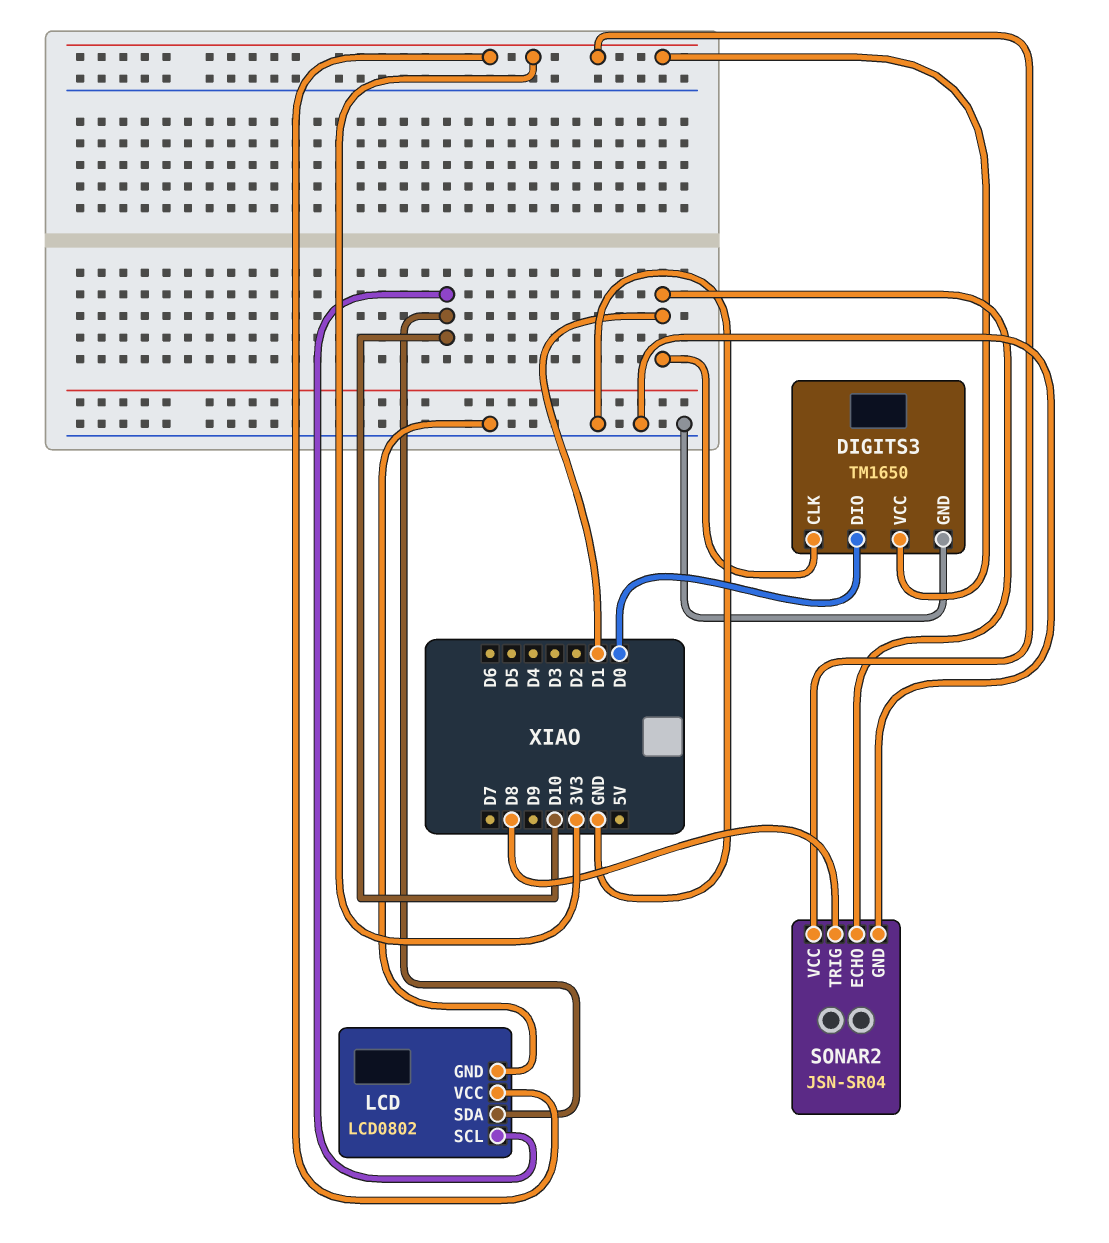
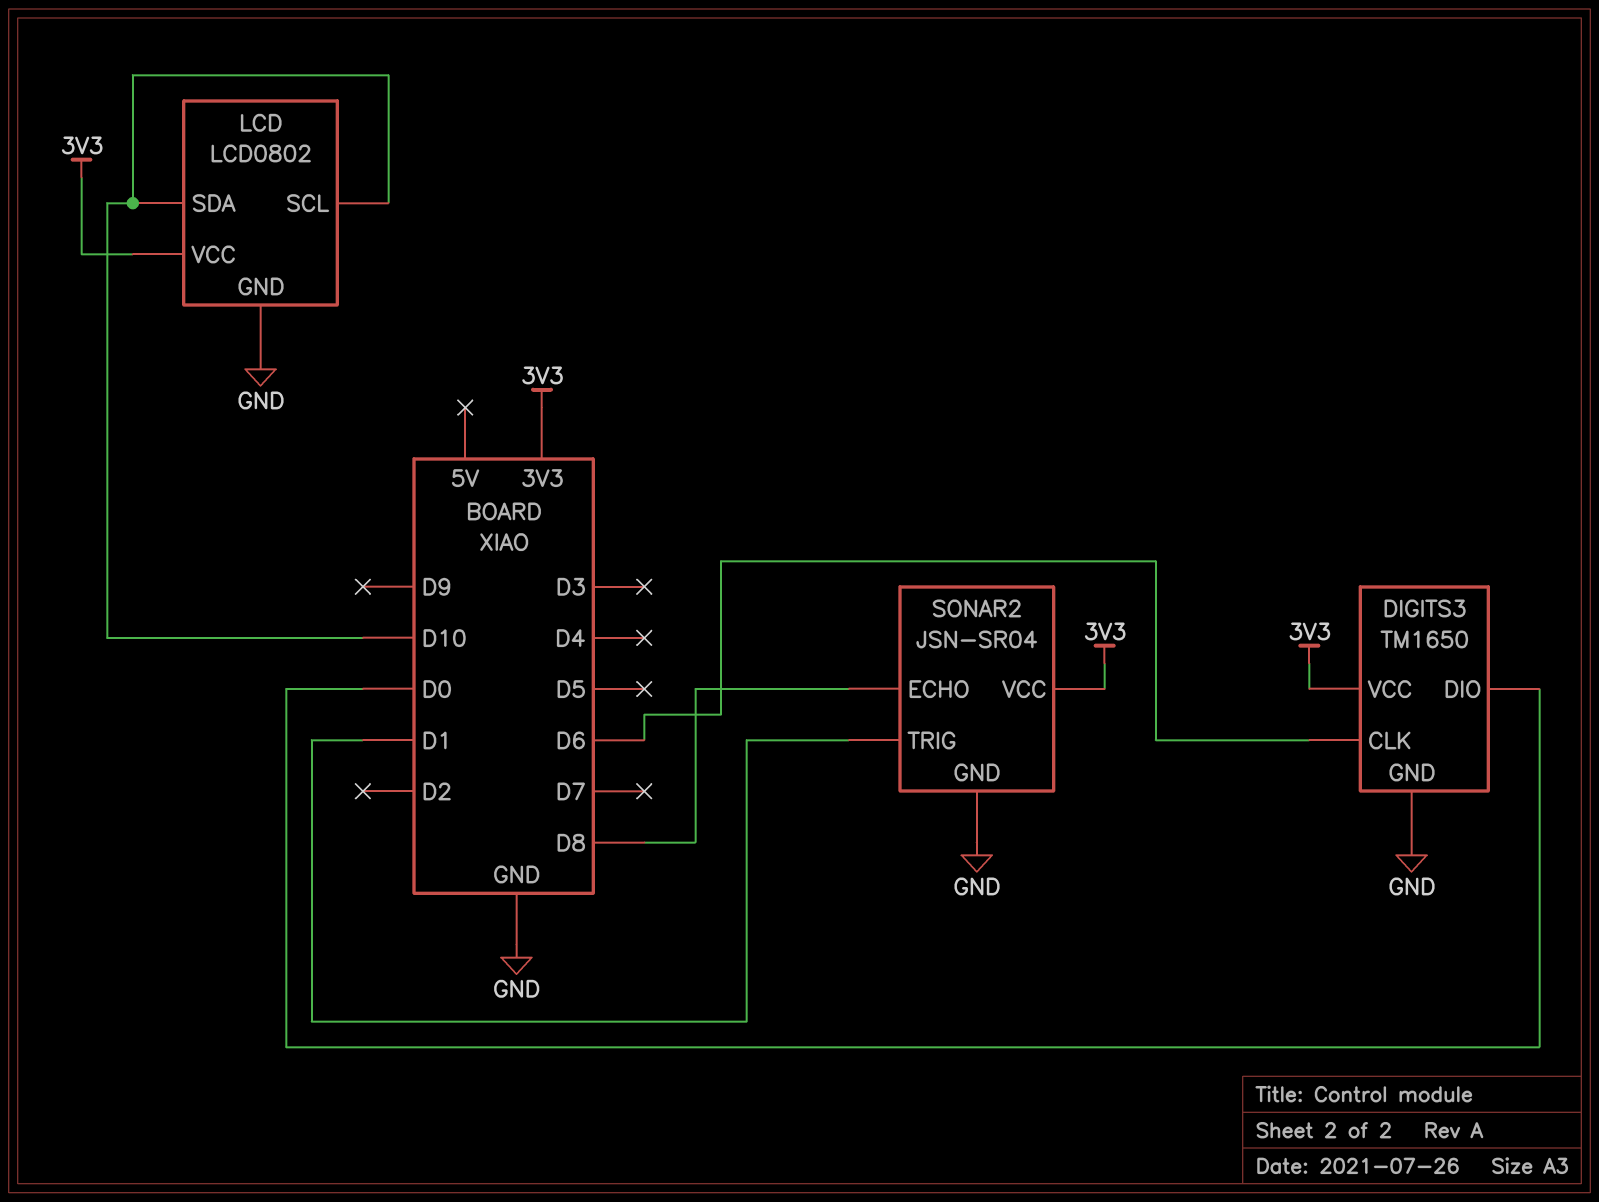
DIGITS3 pin CLK: D1 -> D6
SONAR2 pin ECHO: D1 -> D8
SONAR2 pin TRIG: D8 -> D1

